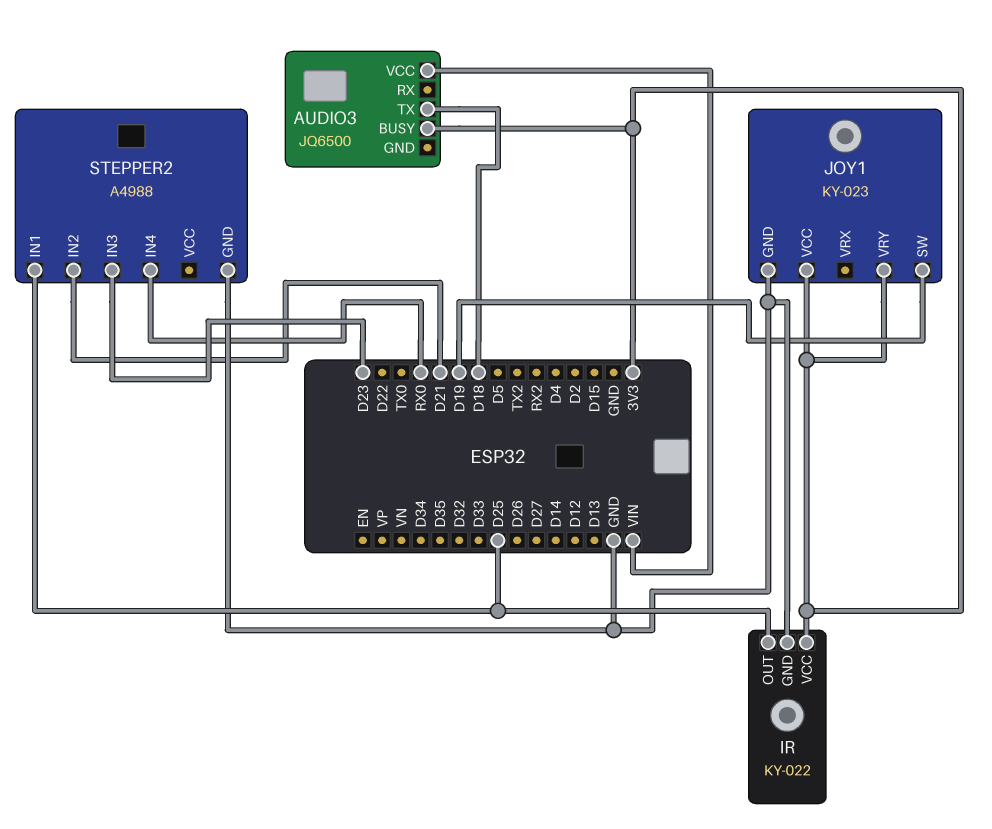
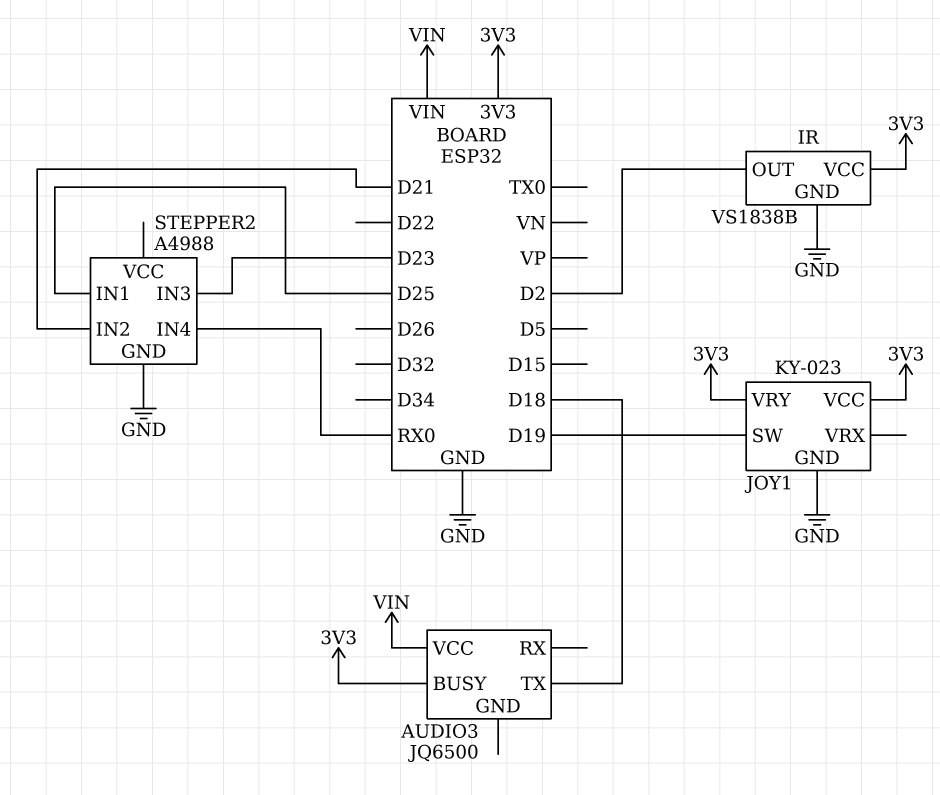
IR: KY-022 -> VS1838B
IR pin OUT: D25 -> D2

